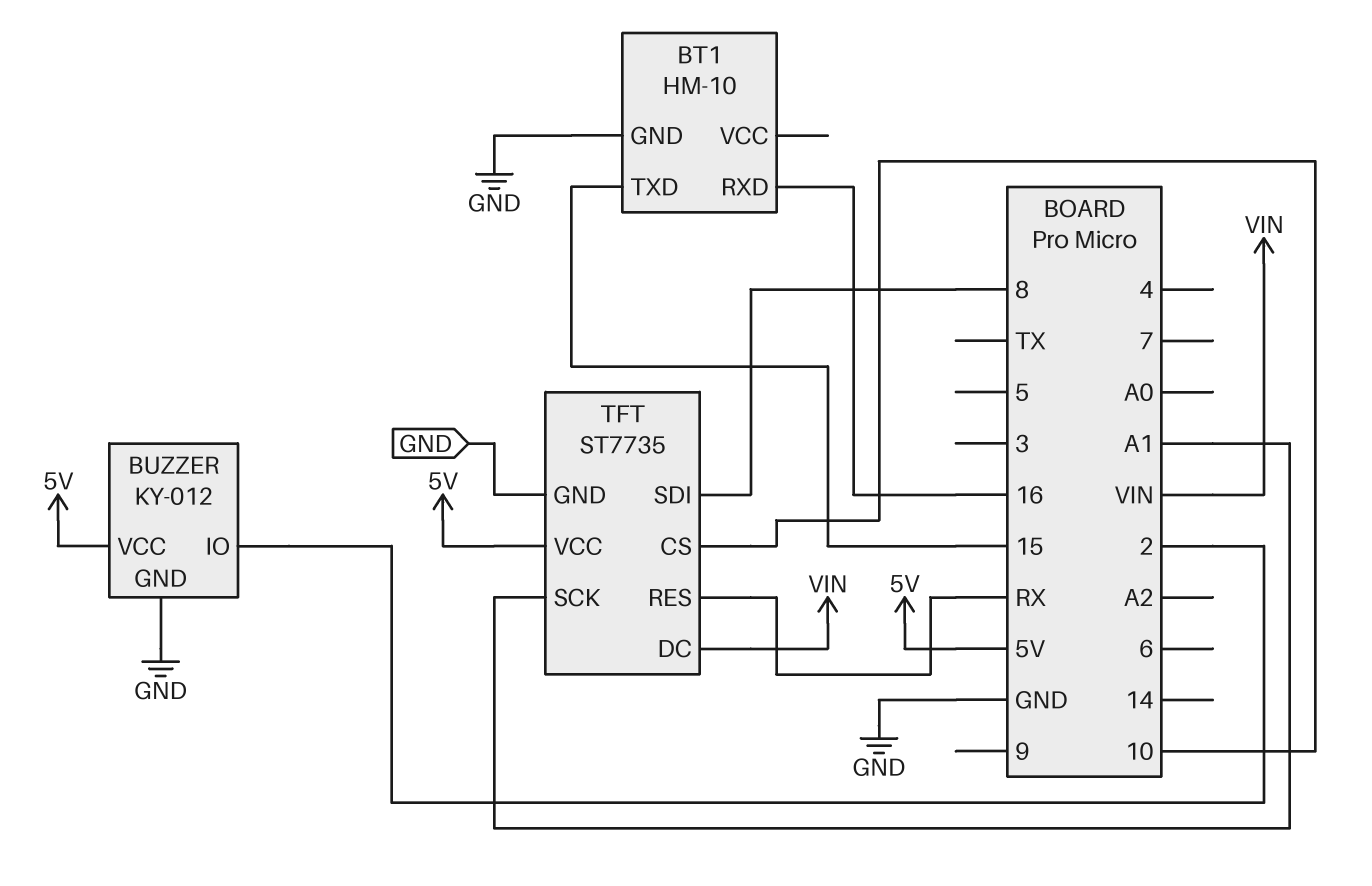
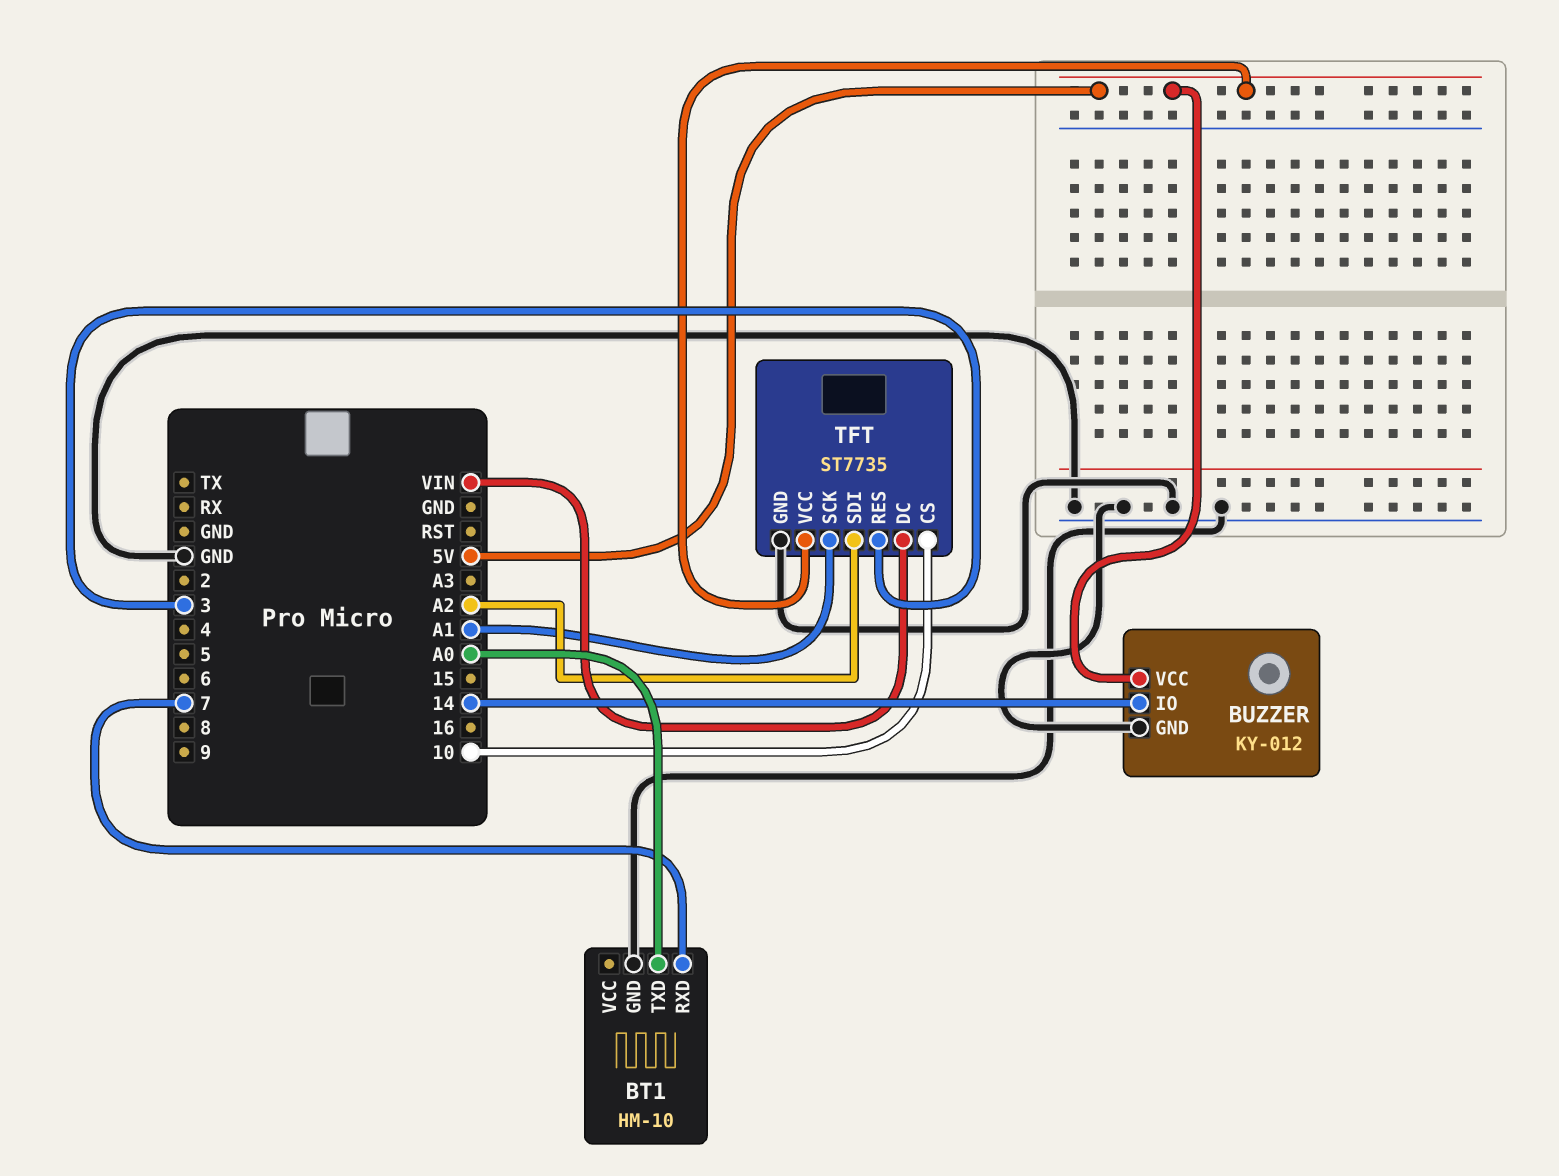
BT1 pin RXD: 16 -> 7
BT1 pin TXD: 15 -> A0
BUZZER pin IO: 2 -> 14
TFT pin RES: RX -> 3
TFT pin SDI: 8 -> A2

